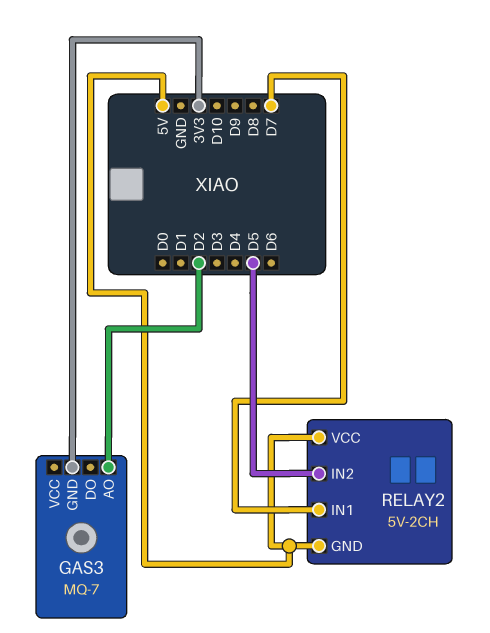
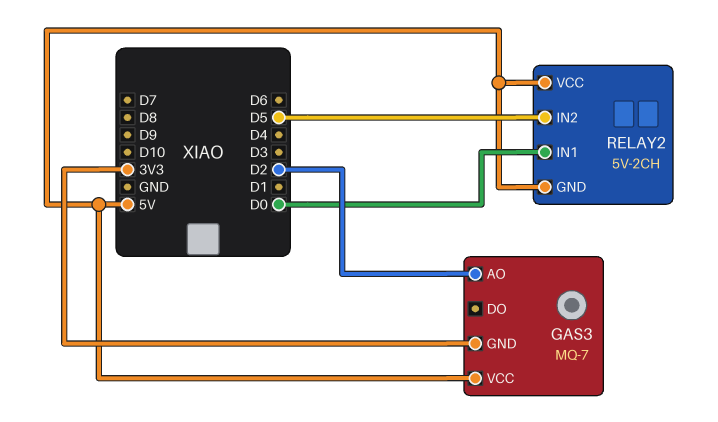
GAS3 pin VCC: none -> 5V
RELAY2 pin IN1: D7 -> D0

